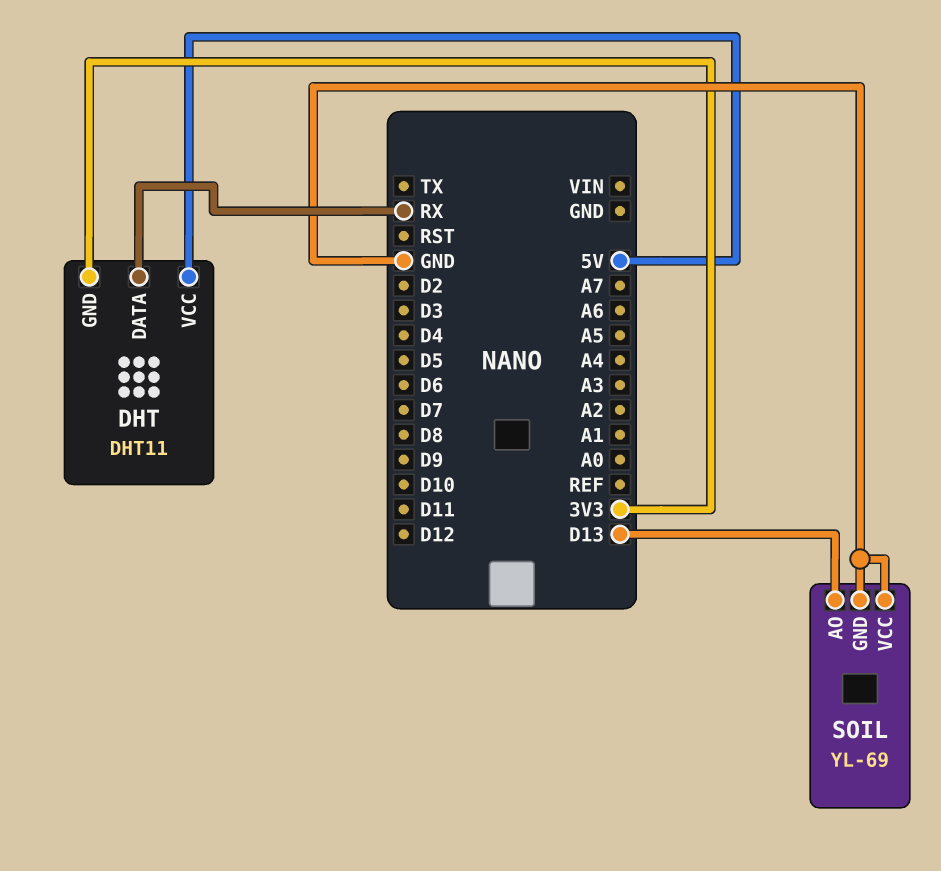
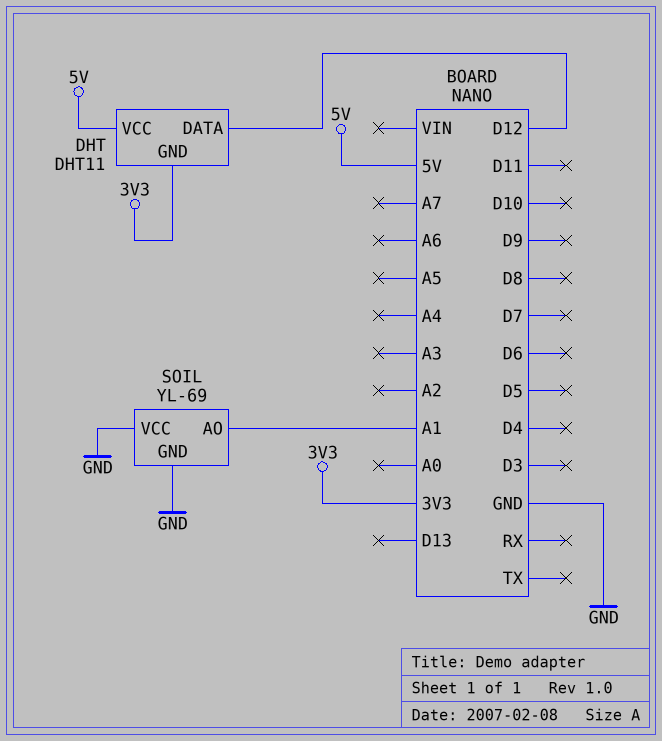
DHT pin DATA: RX -> D12
SOIL pin AO: D13 -> A1

